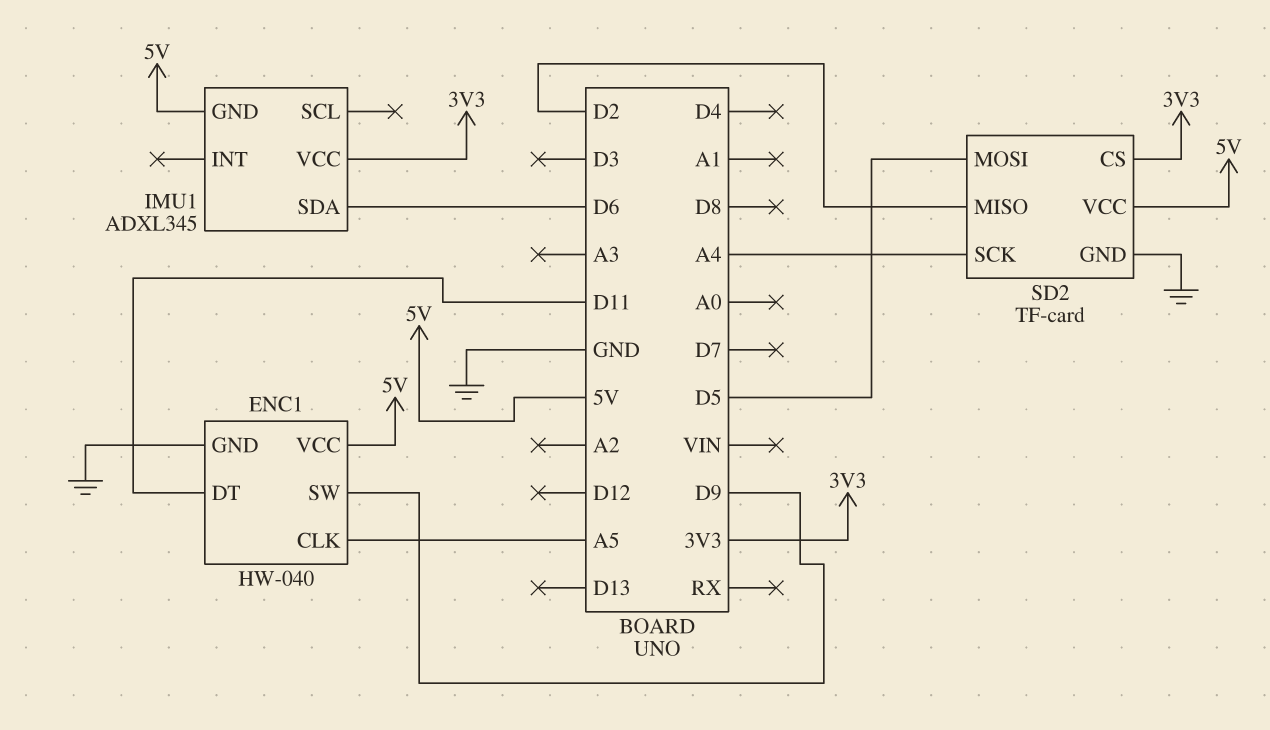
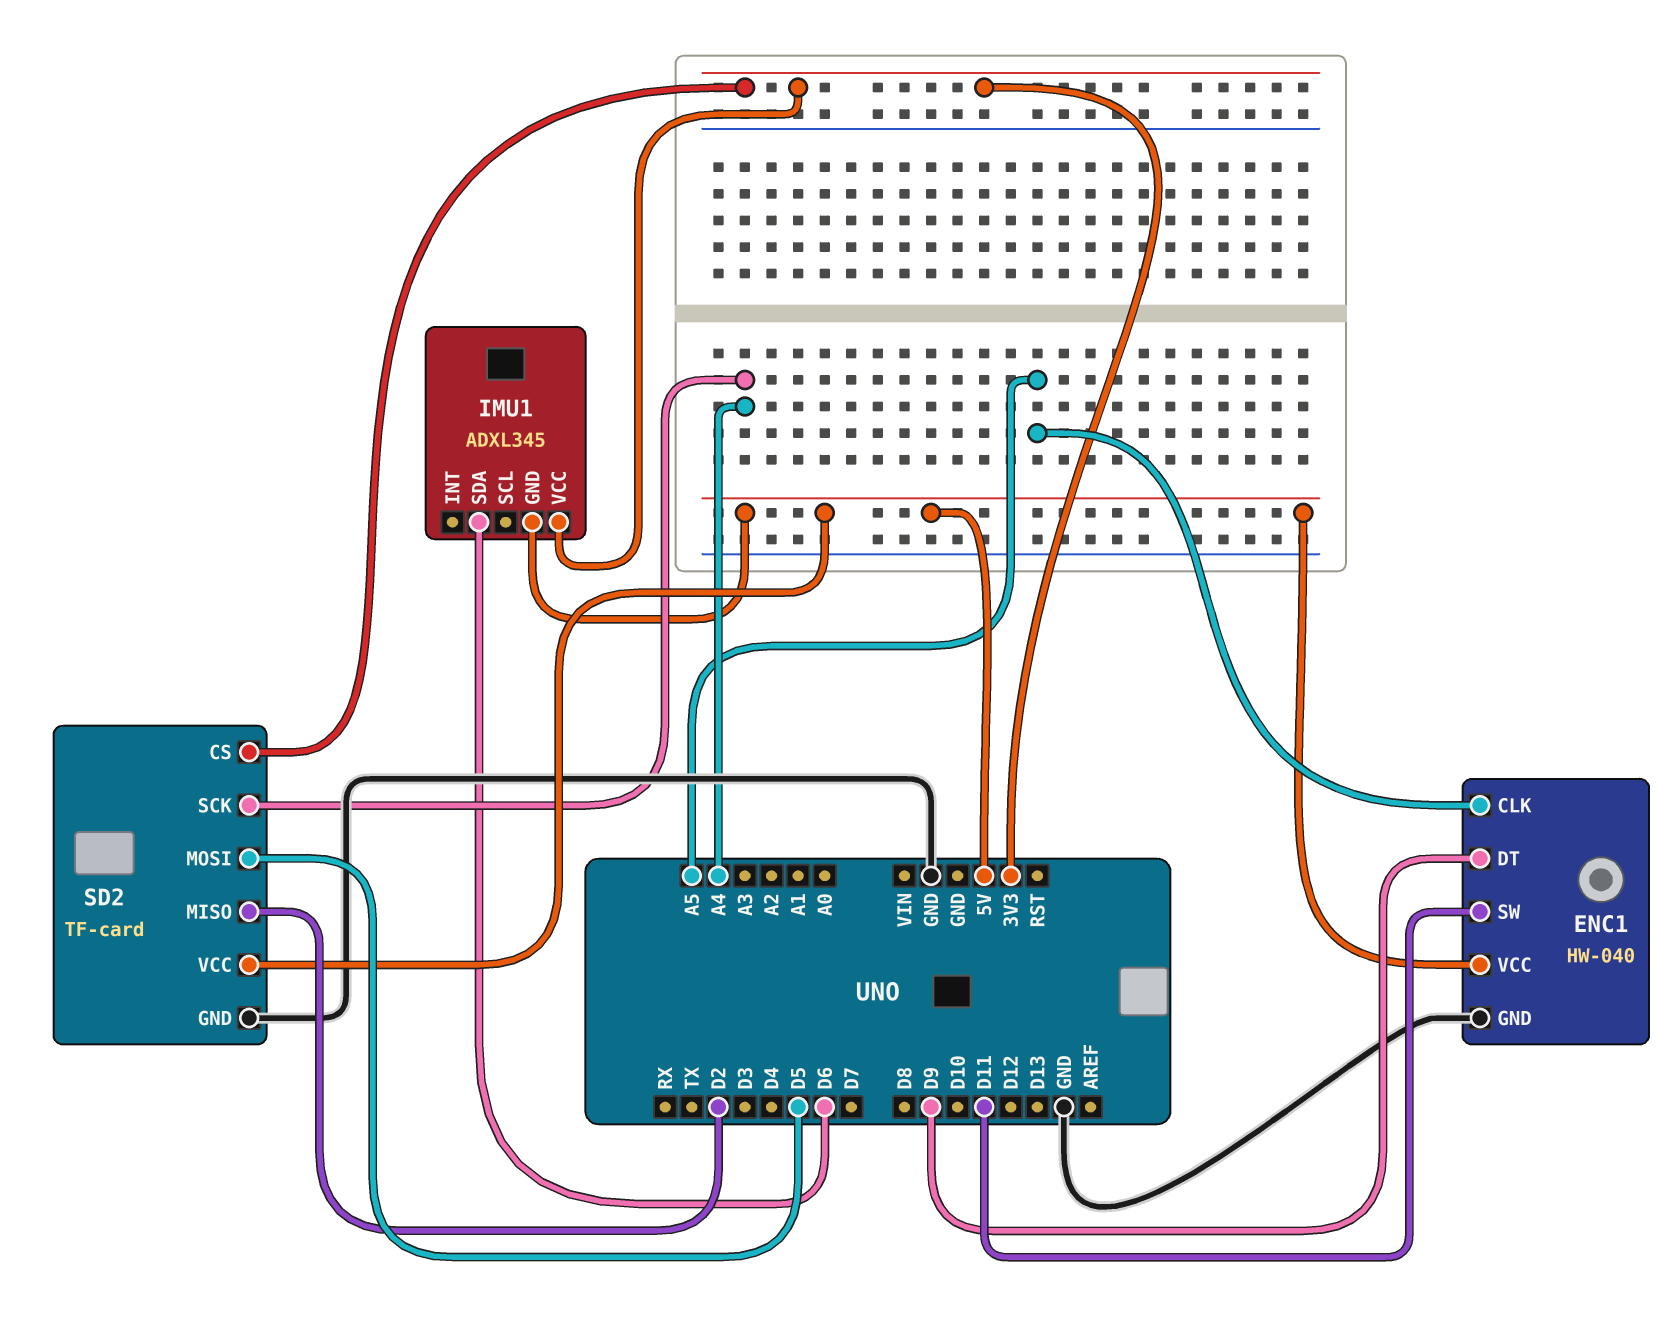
ENC1 pin DT: D11 -> D9
ENC1 pin SW: D9 -> D11

